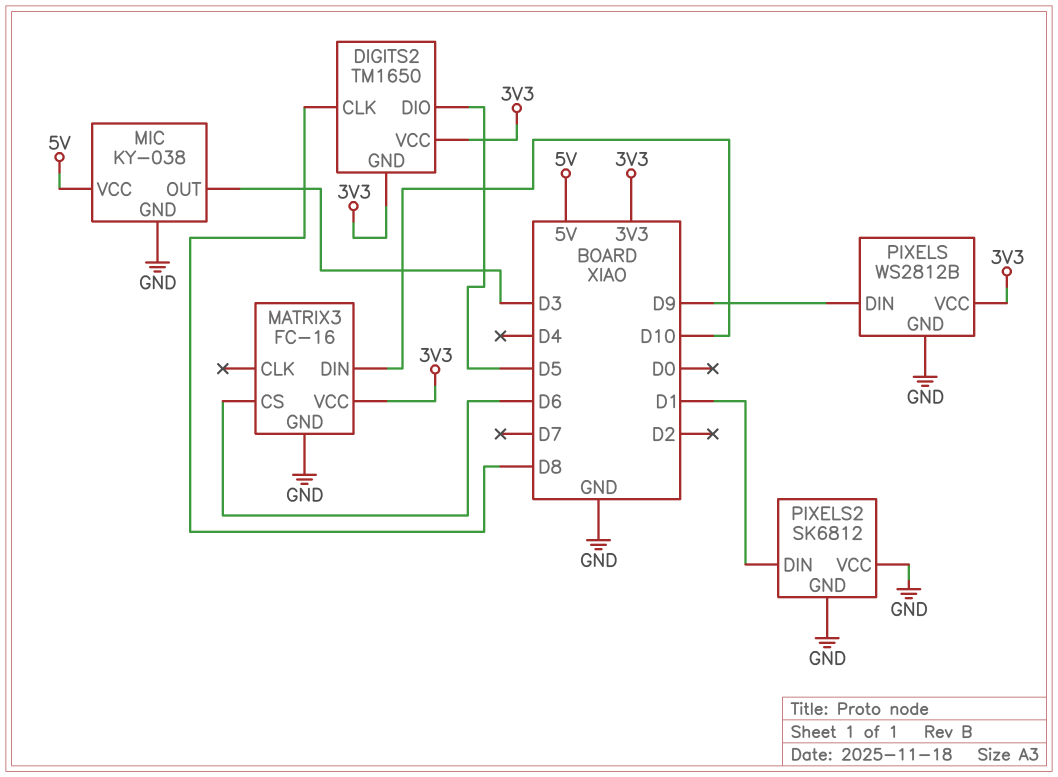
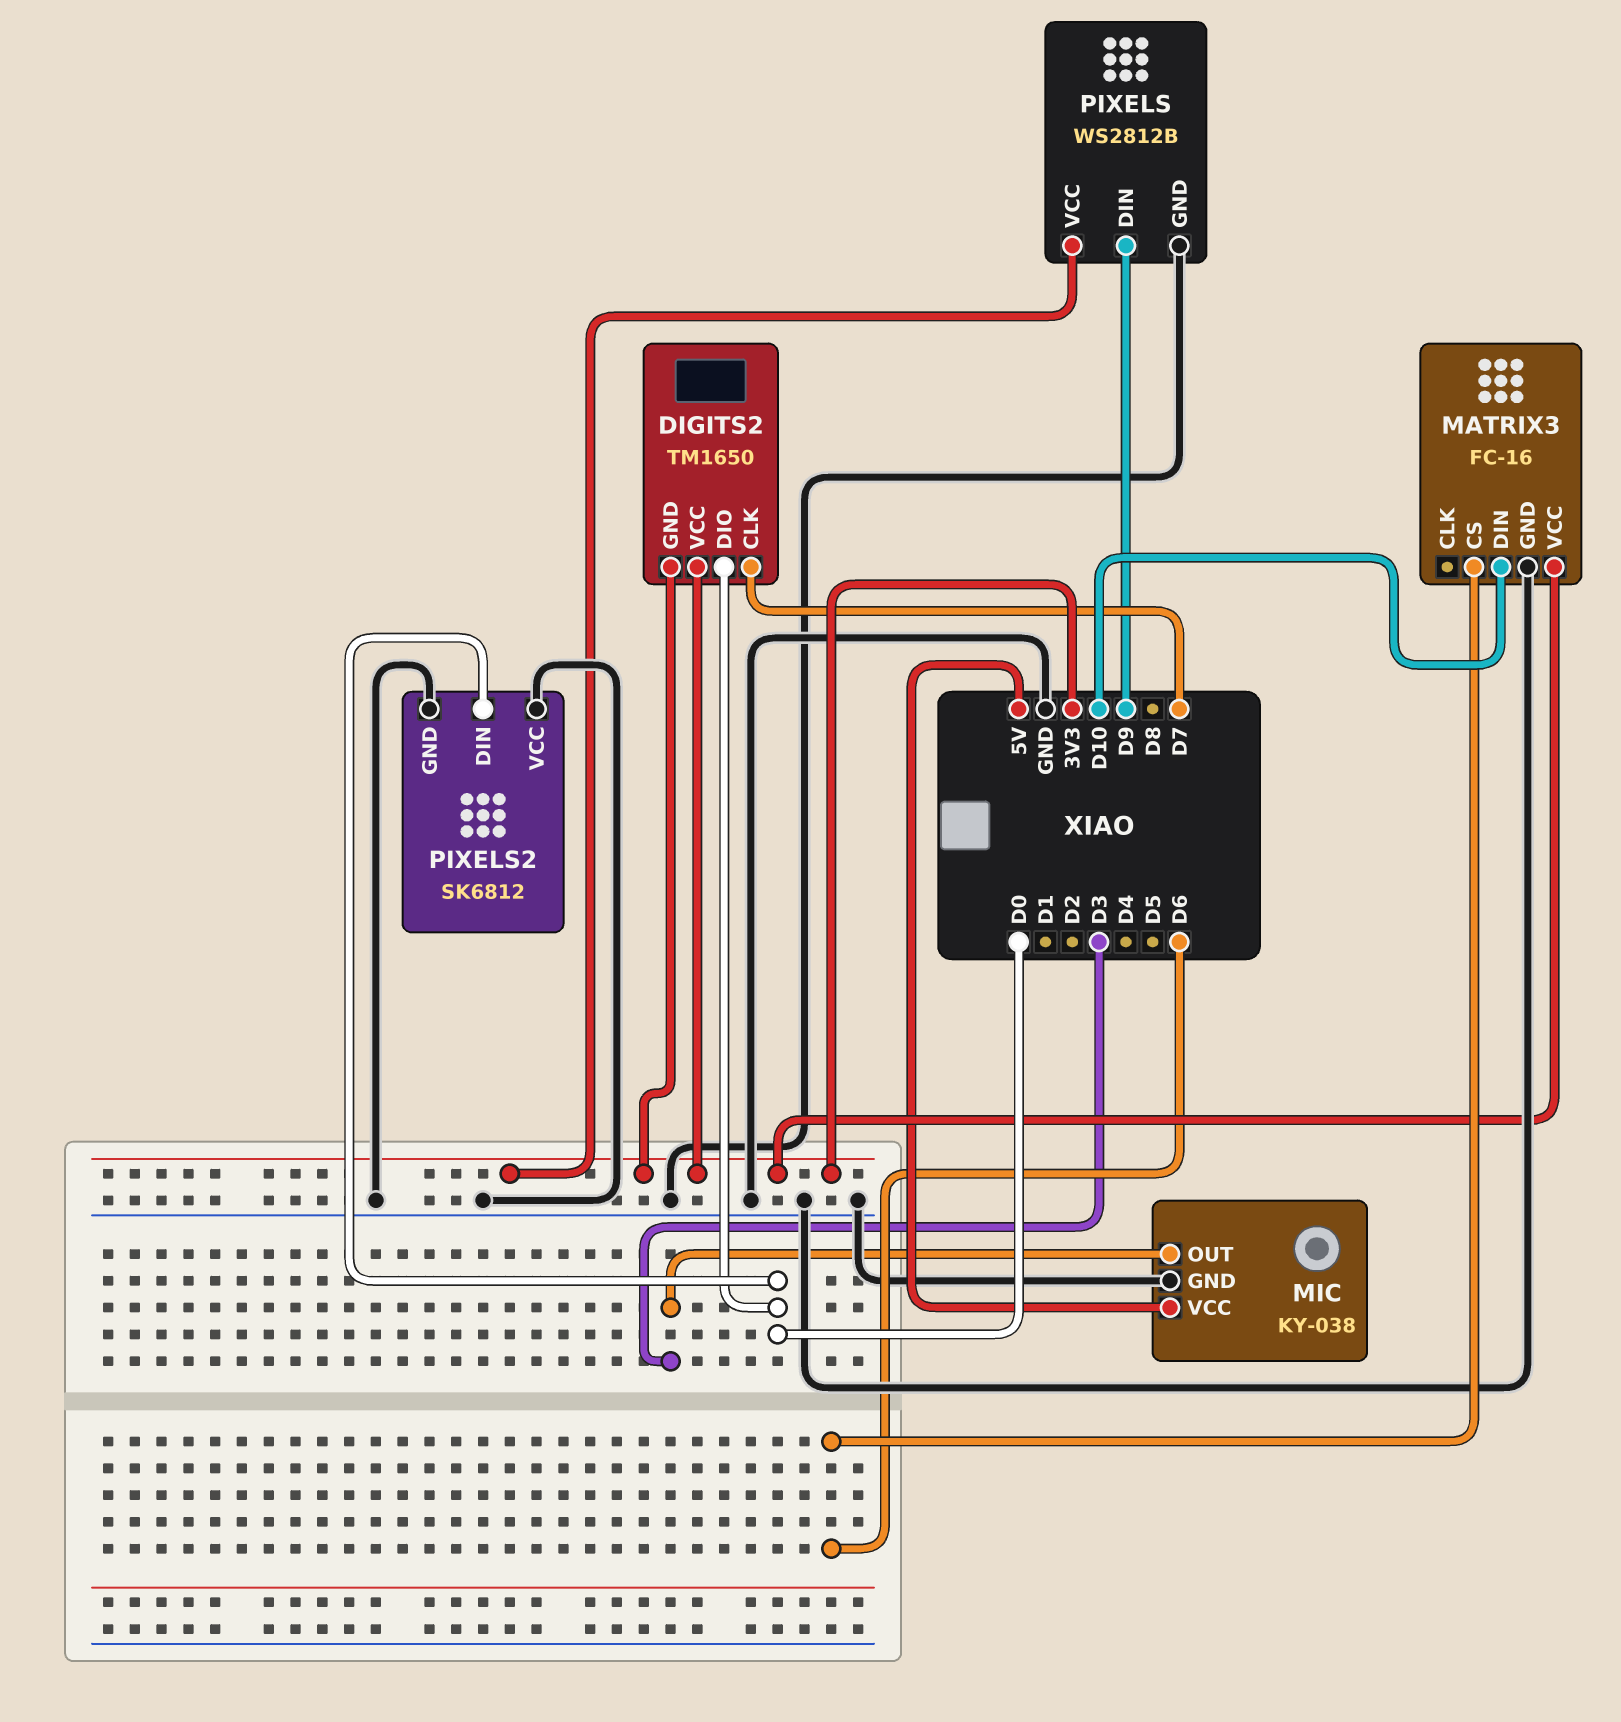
DIGITS2 pin CLK: D8 -> D7
DIGITS2 pin DIO: D5 -> D0
PIXELS2 pin DIN: D1 -> D0

